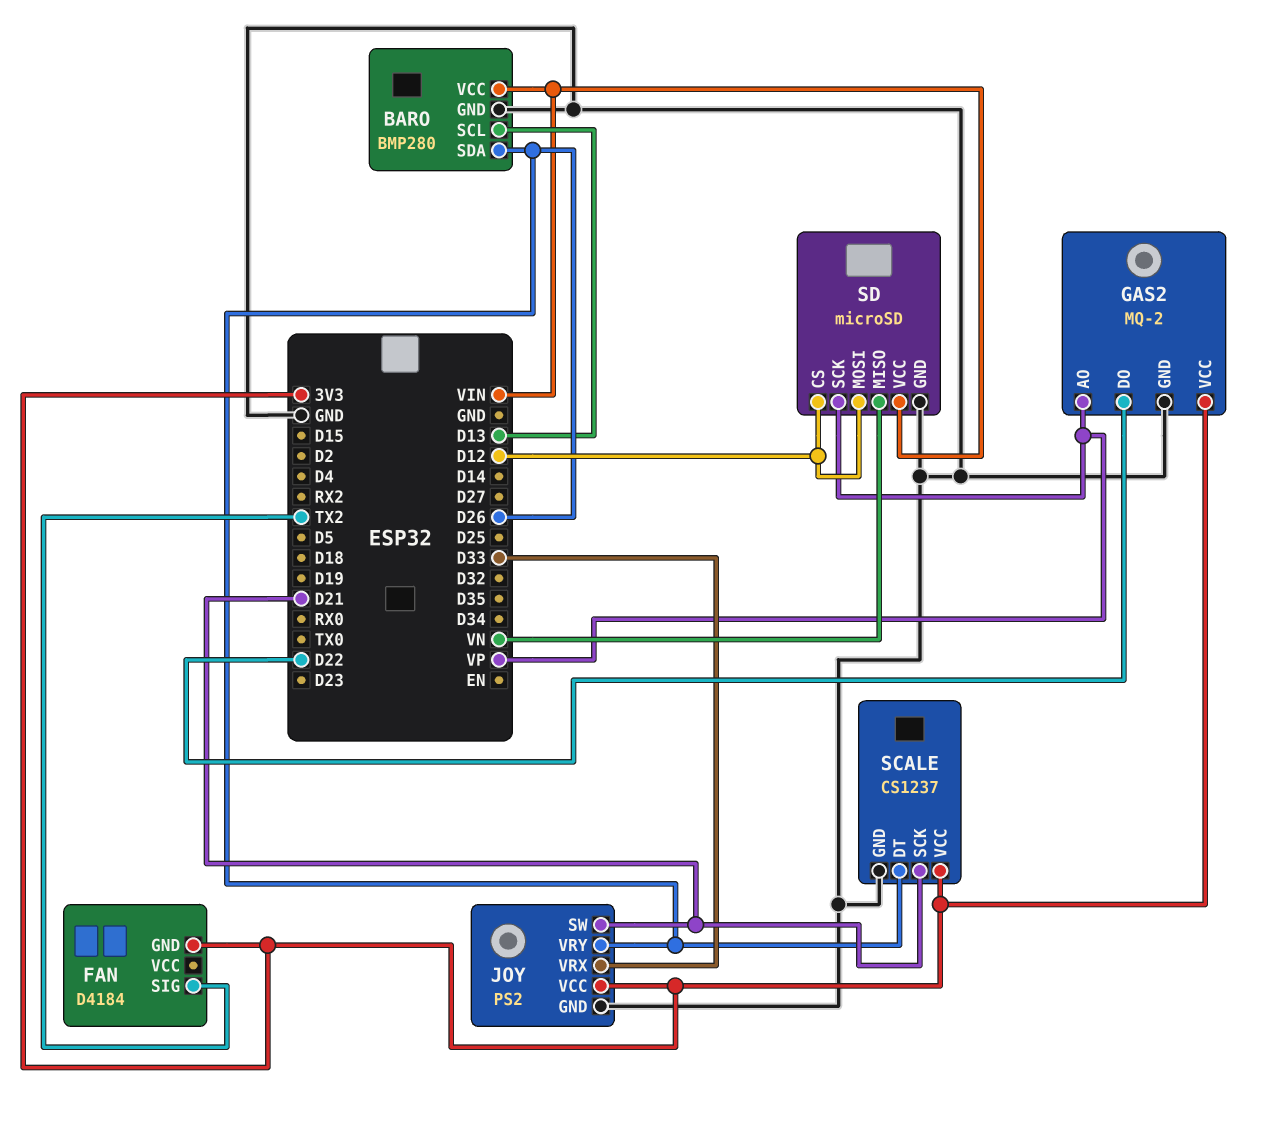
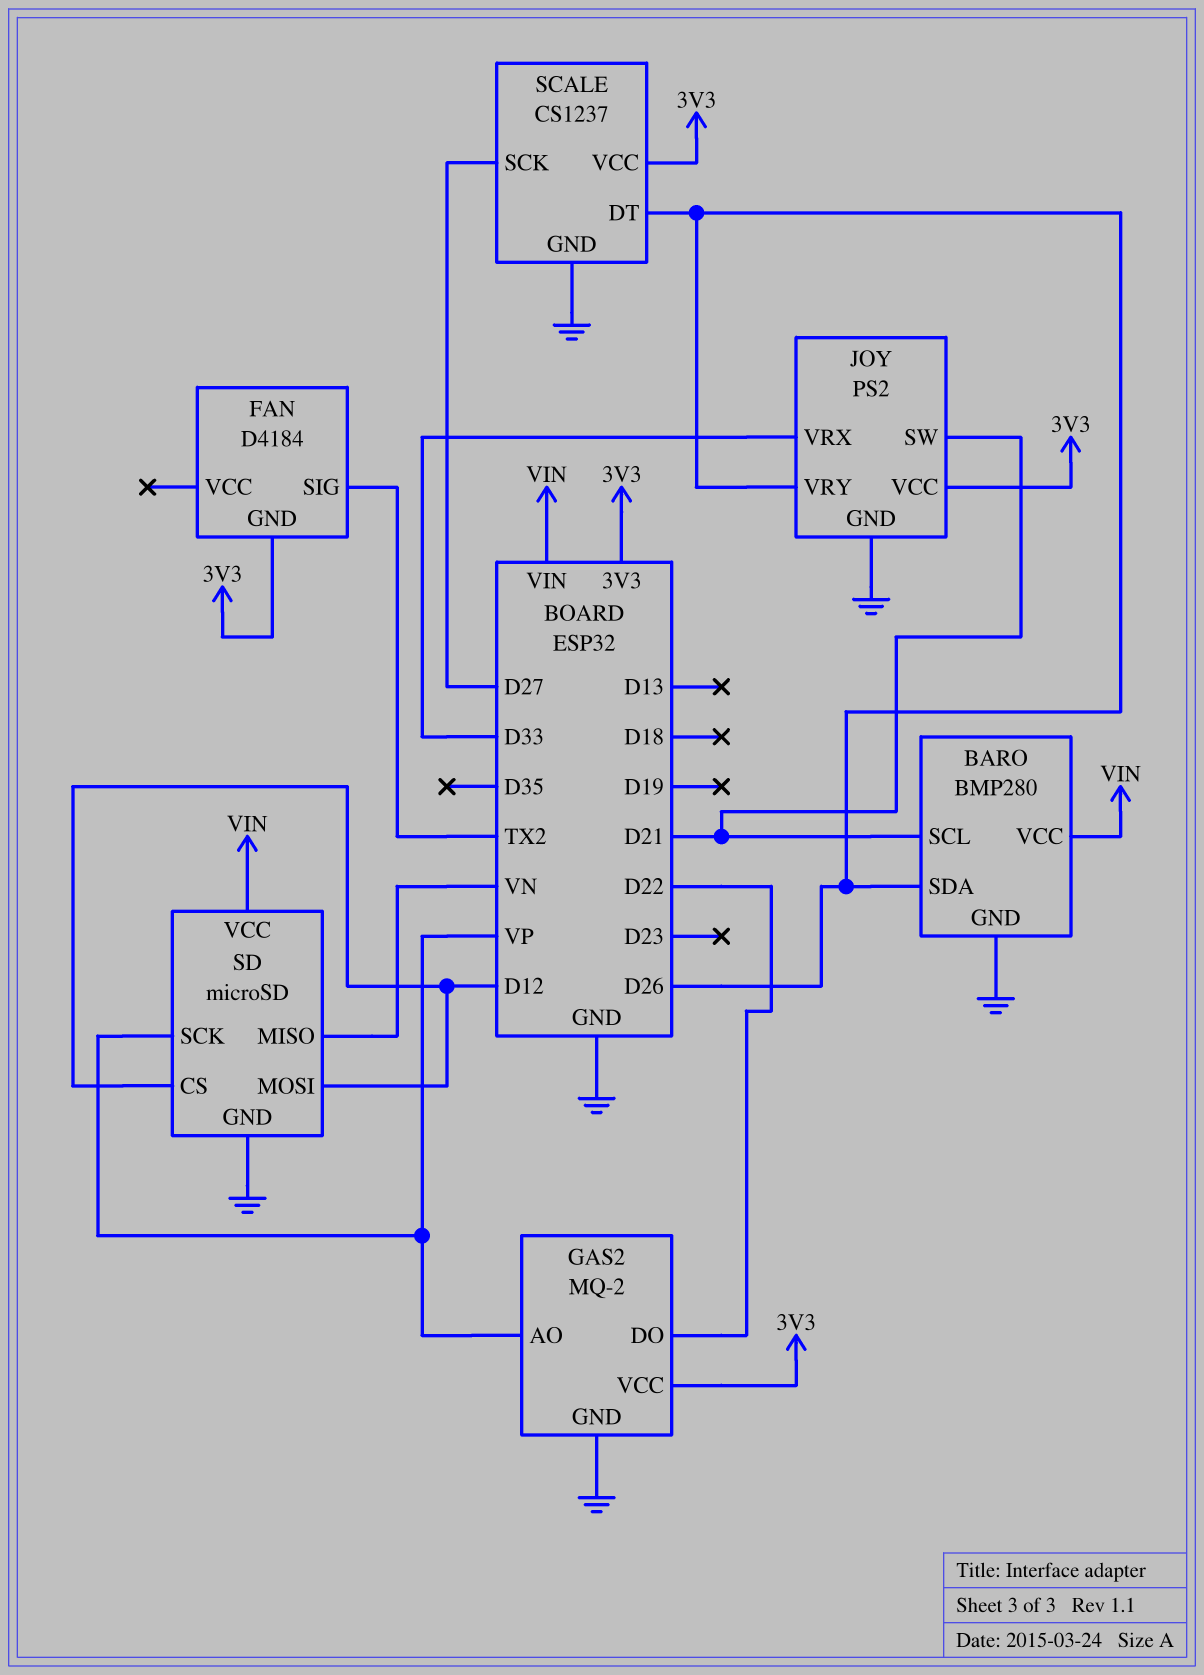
BARO pin SCL: D13 -> D21
SCALE pin SCK: D21 -> D27

